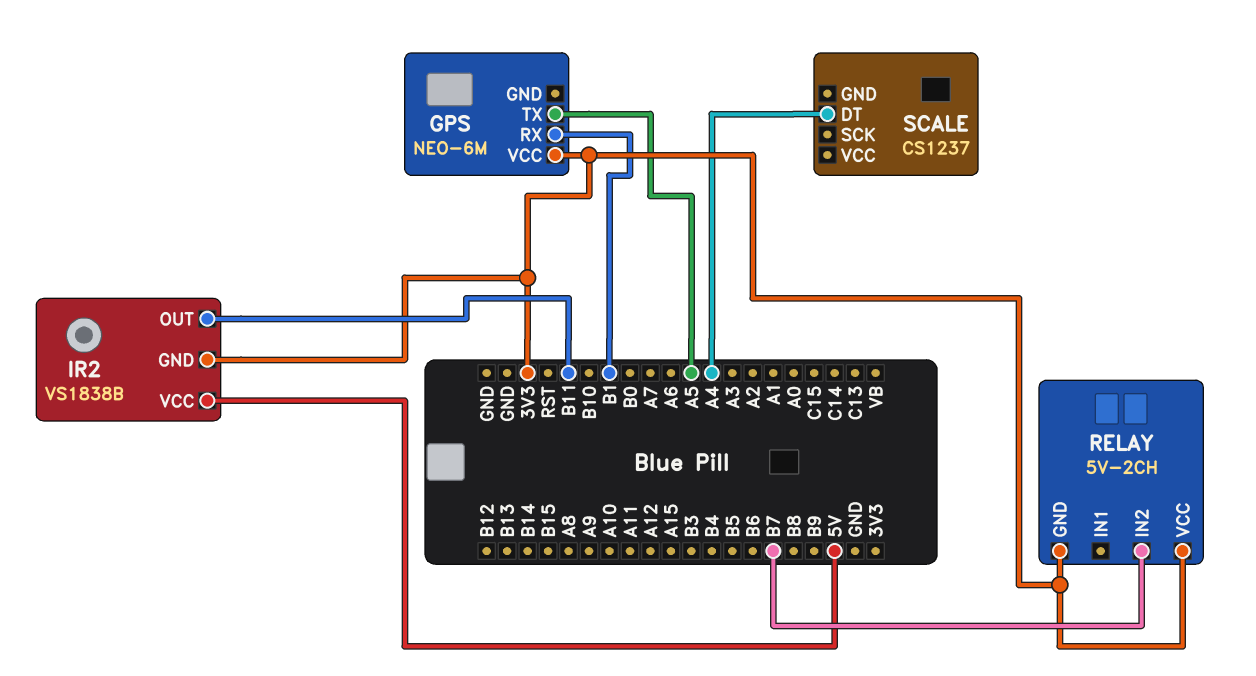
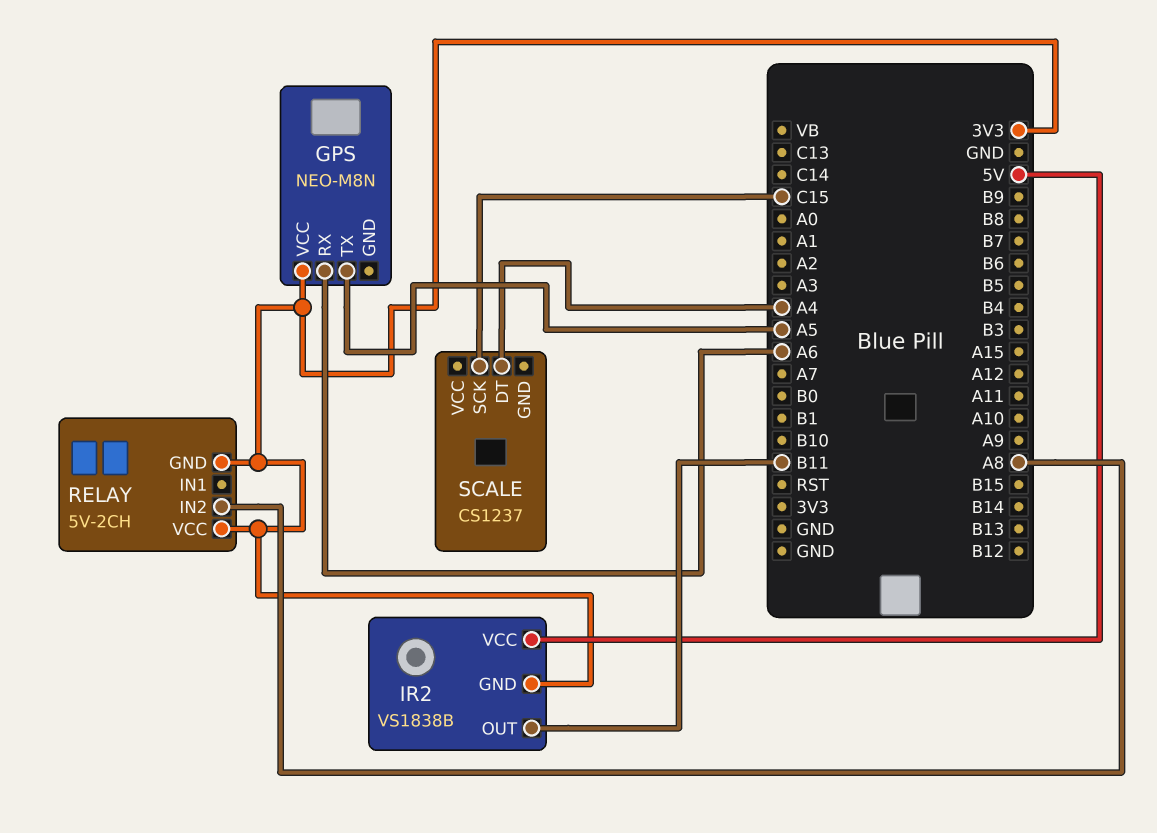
GPS: NEO-6M -> NEO-M8N
GPS pin RX: B1 -> A6
RELAY pin IN2: B7 -> A8
SCALE pin SCK: none -> C15

